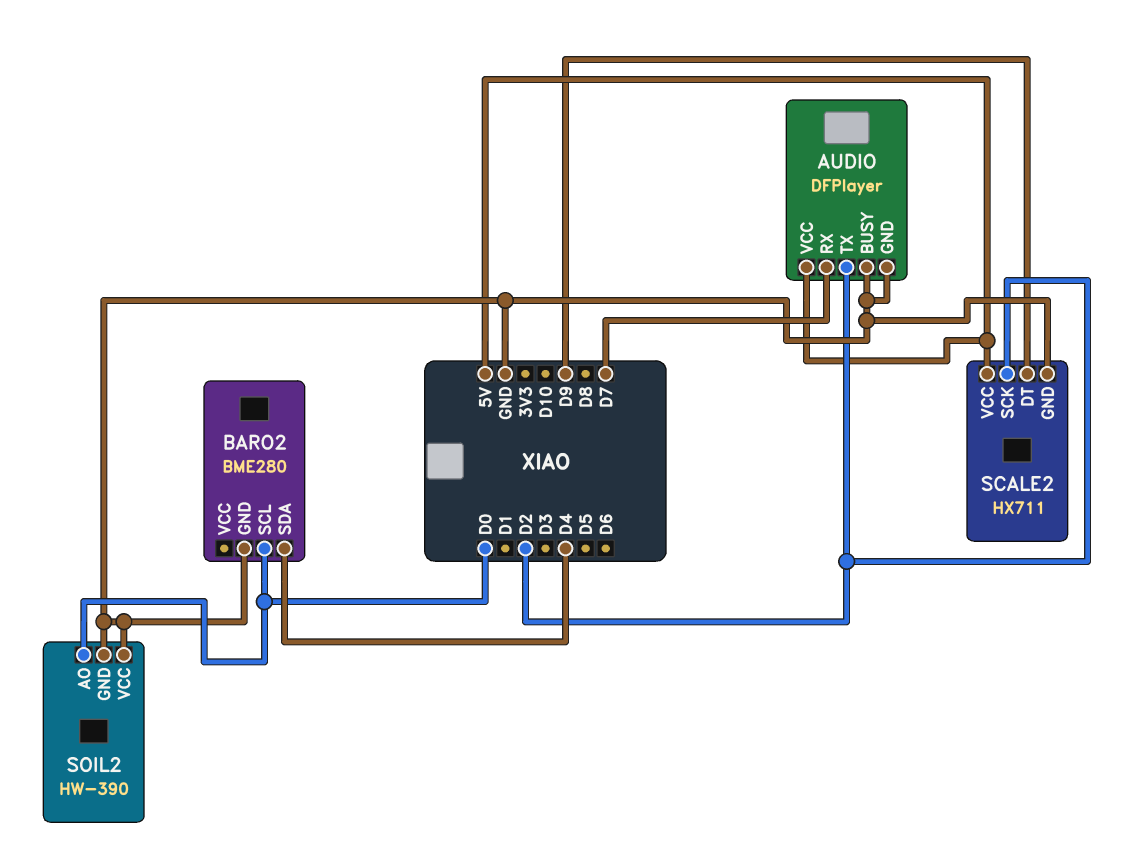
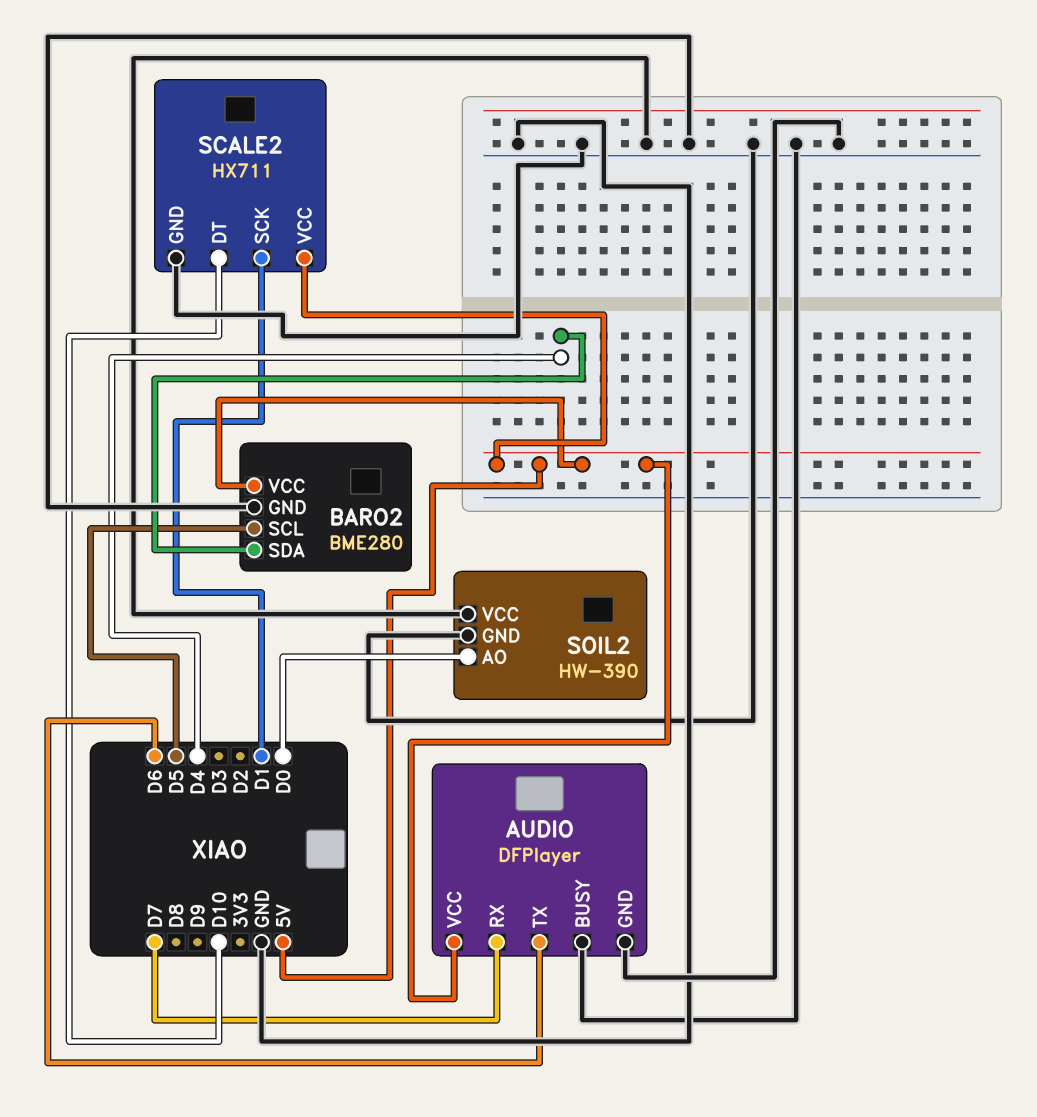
AUDIO pin TX: D2 -> D6
BARO2 pin SCL: D0 -> D5
BARO2 pin VCC: none -> 5V
SCALE2 pin DT: D9 -> D10
SCALE2 pin SCK: D2 -> D1

